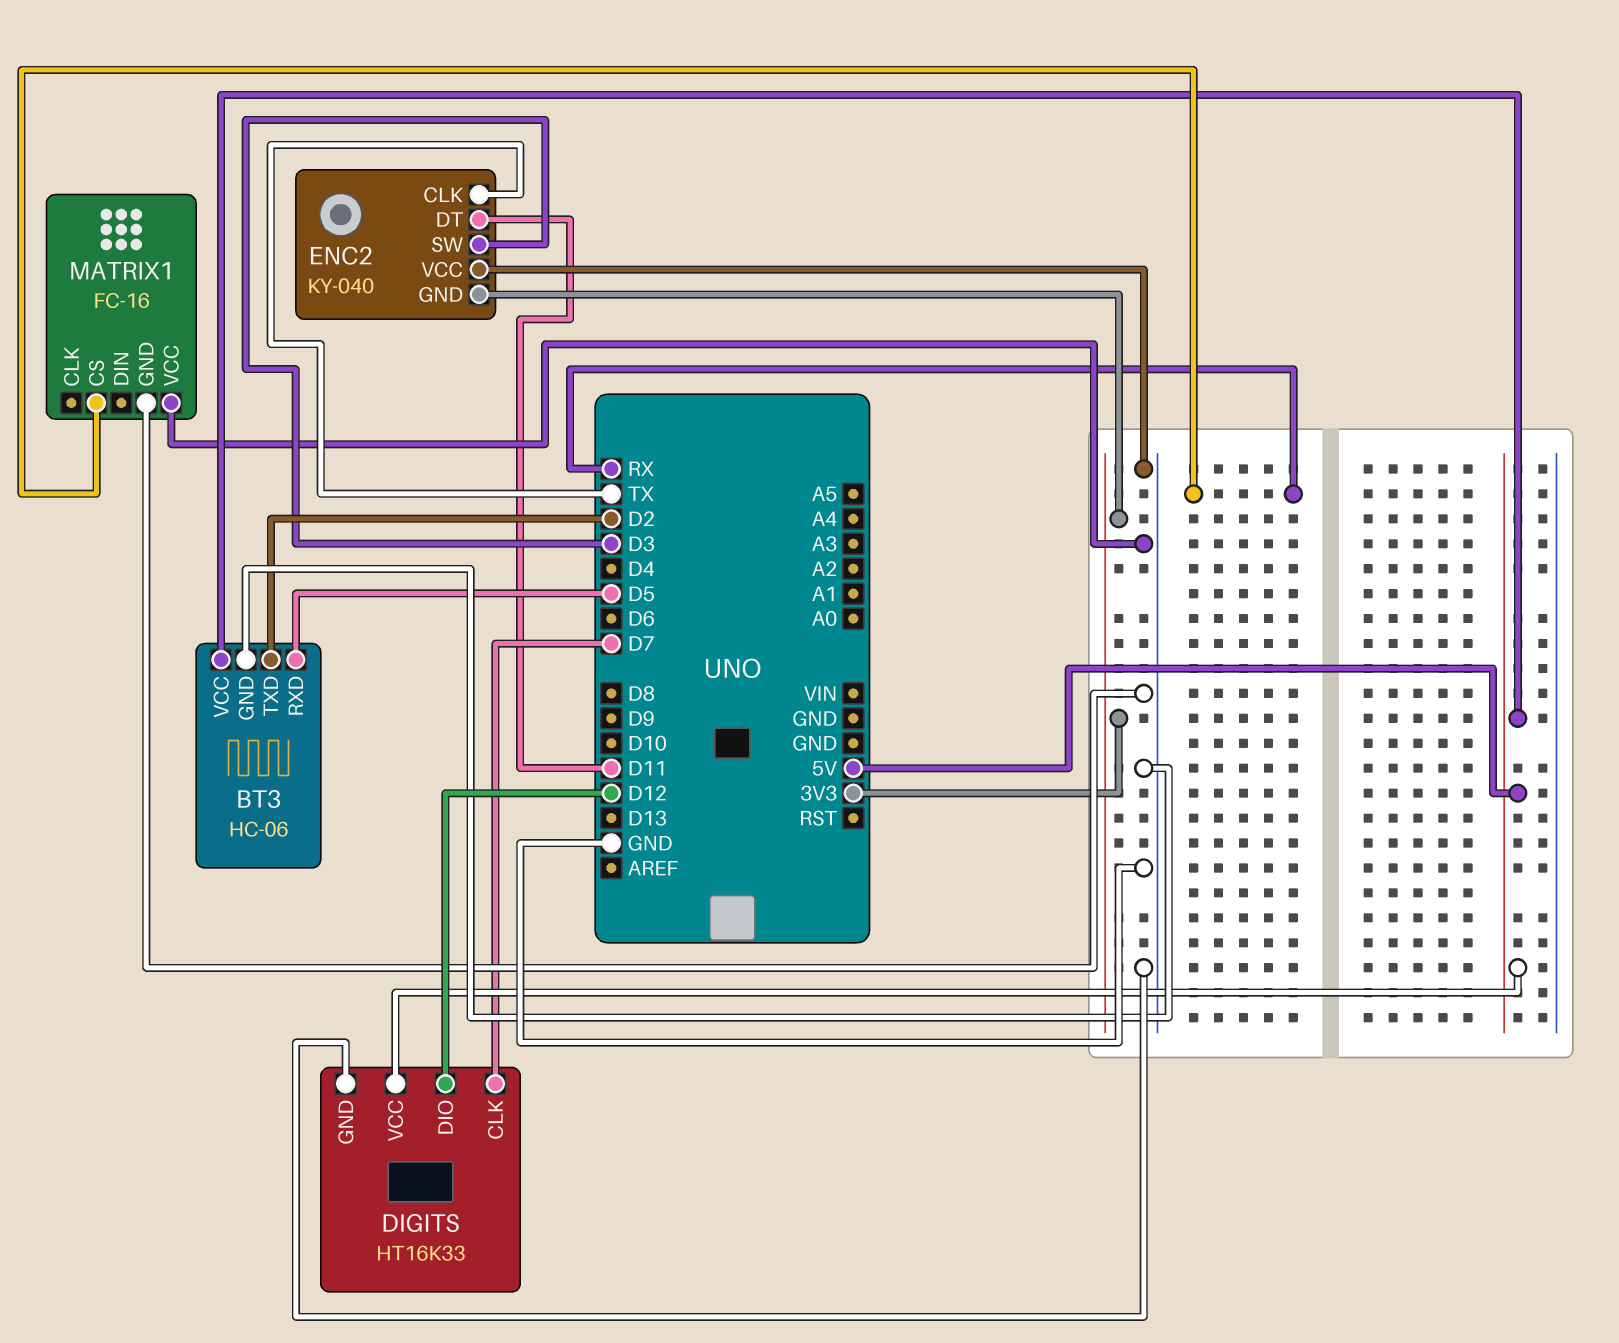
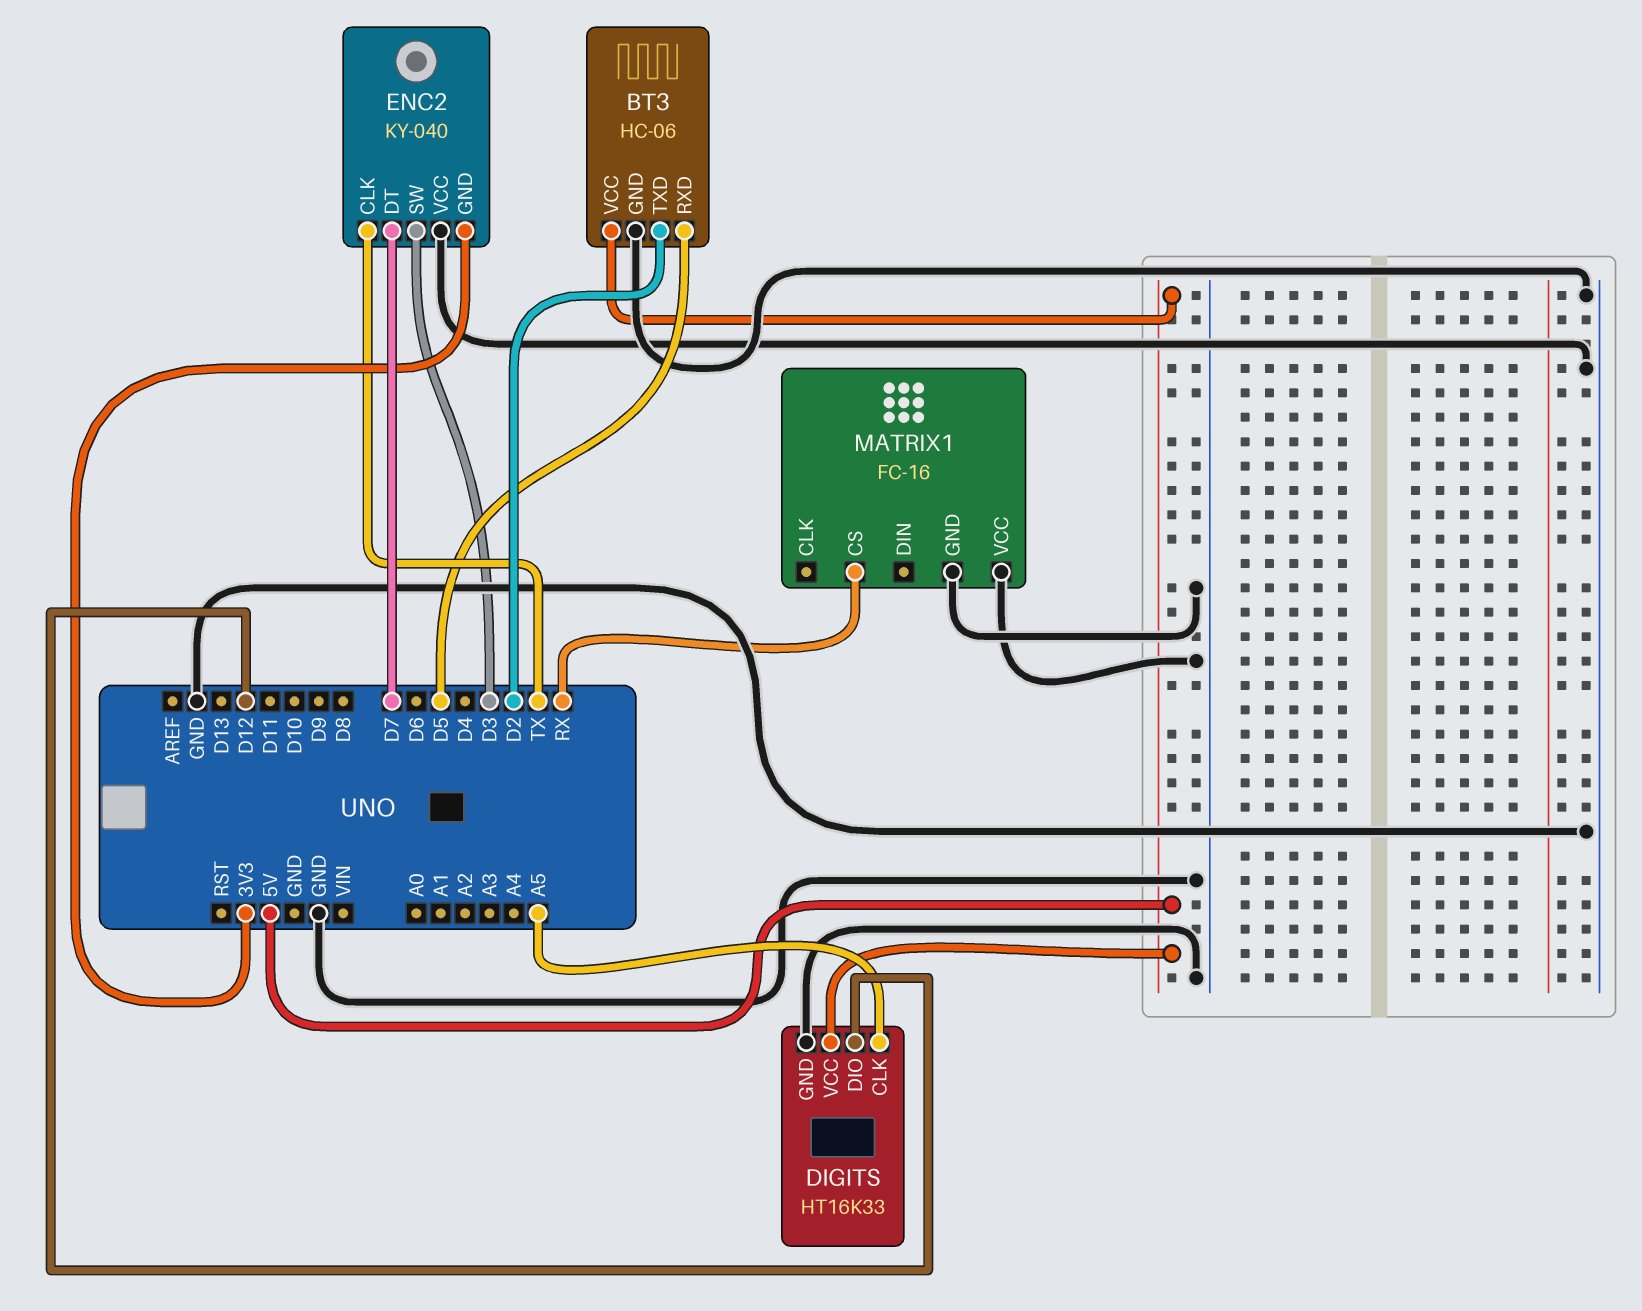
DIGITS pin CLK: D7 -> A5
ENC2 pin DT: D11 -> D7

